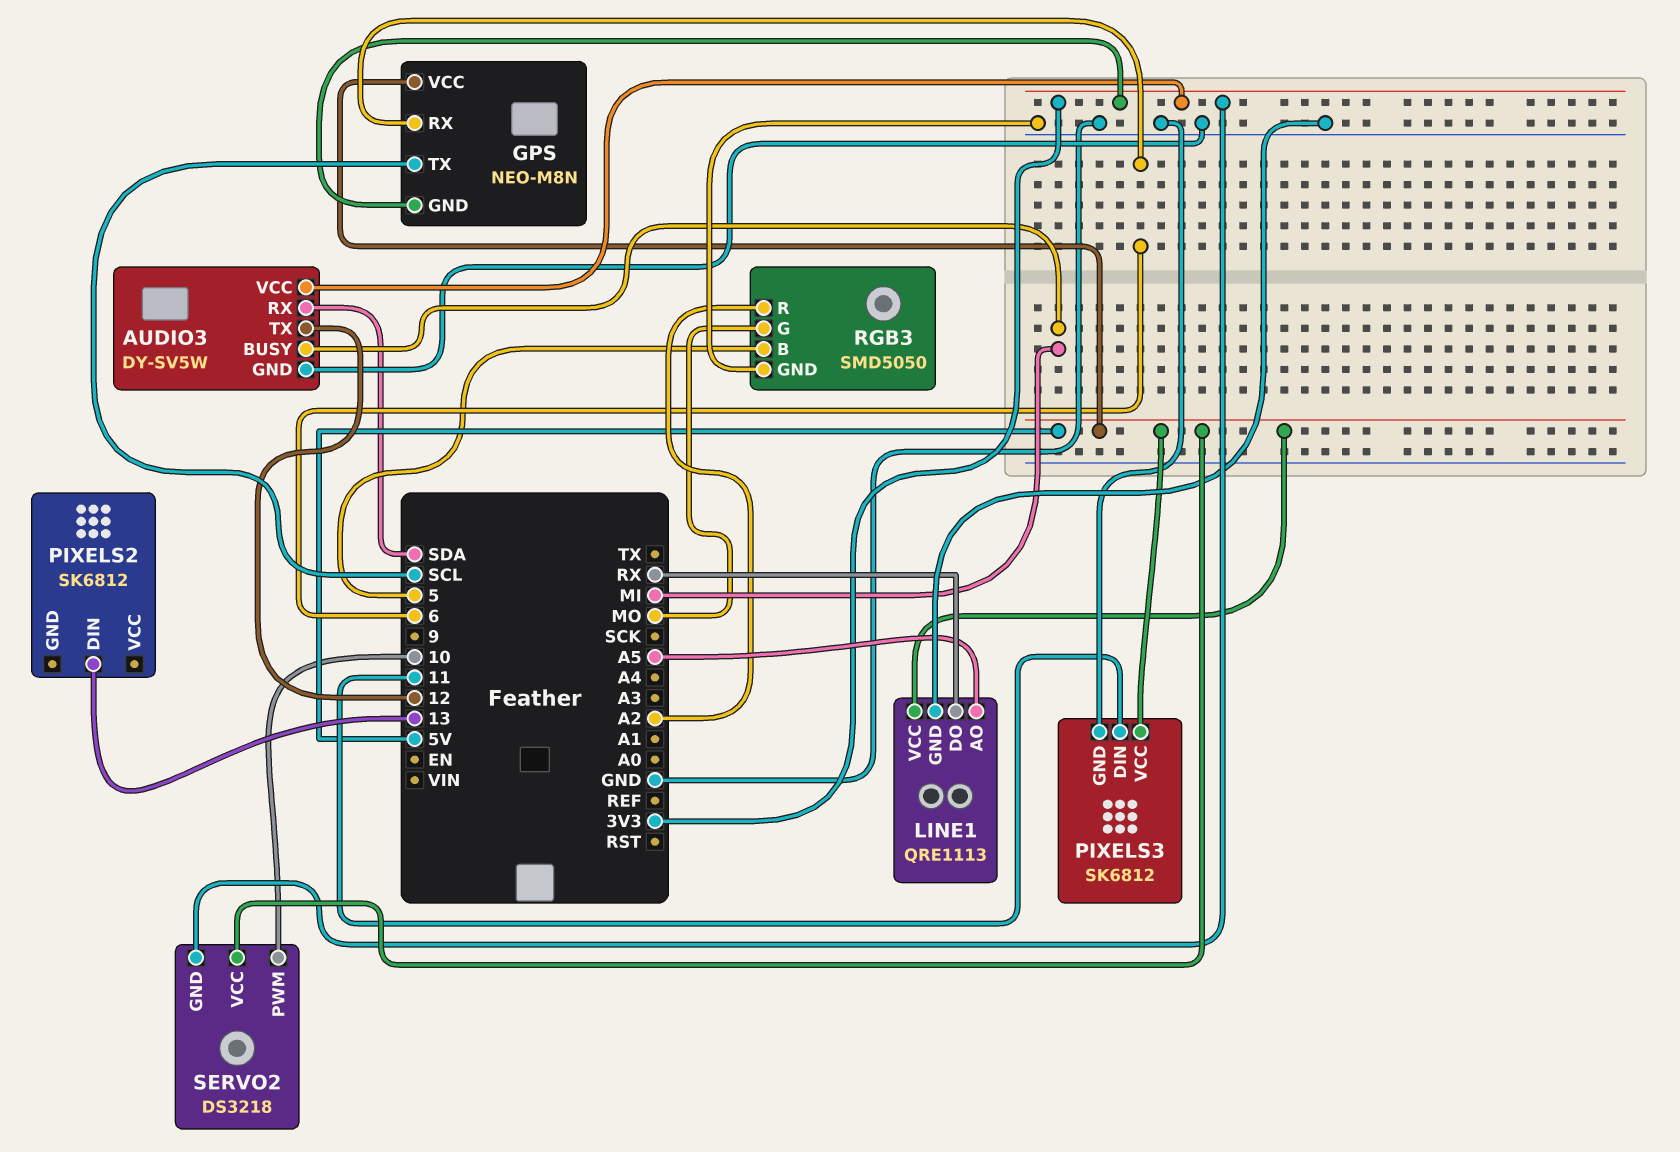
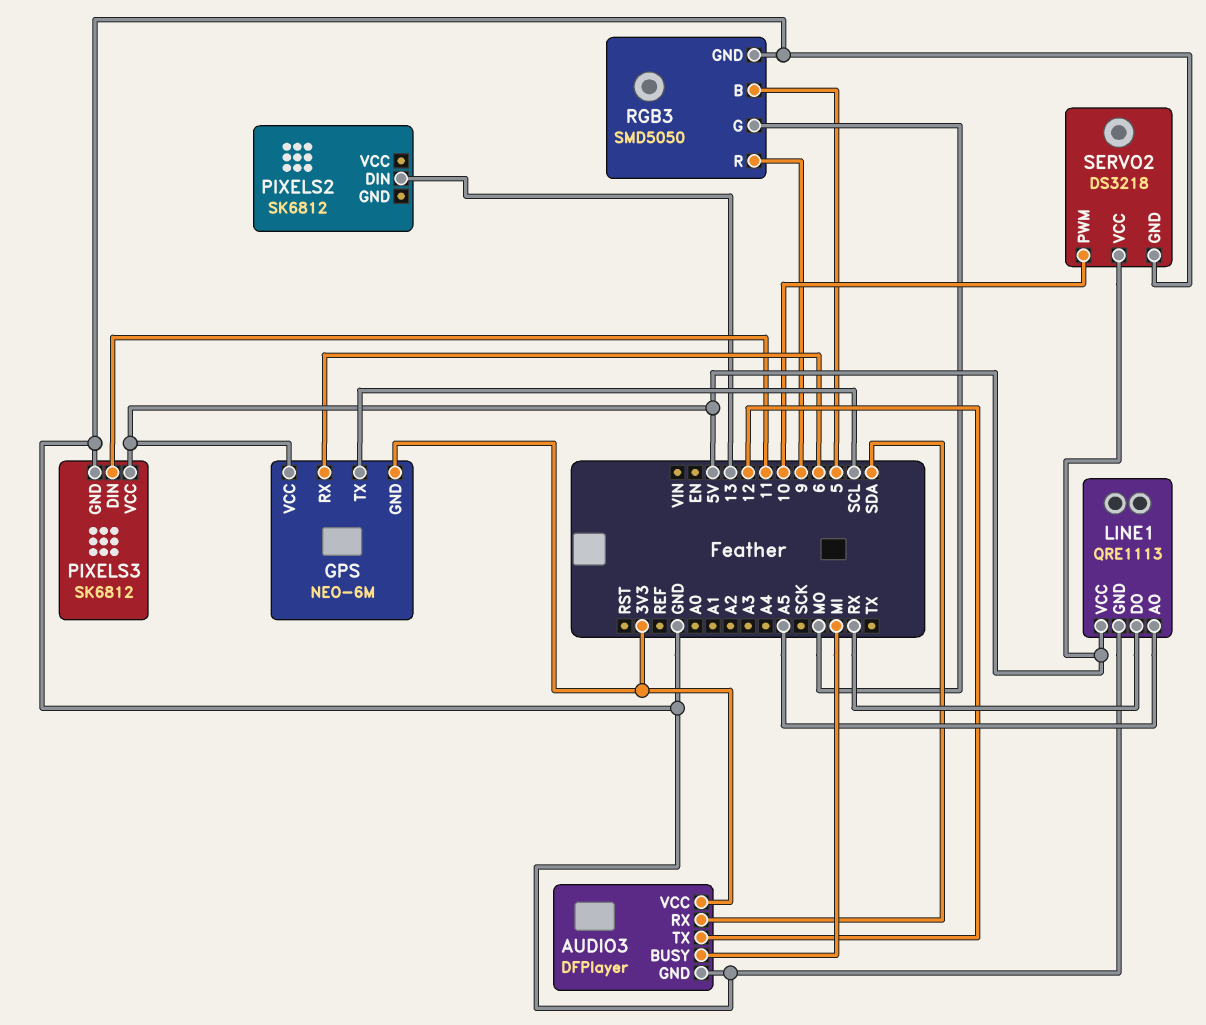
AUDIO3: DY-SV5W -> DFPlayer
GPS: NEO-M8N -> NEO-6M
RGB3 pin R: A2 -> 9
SERVO2 pin GND: 3V3 -> GND

